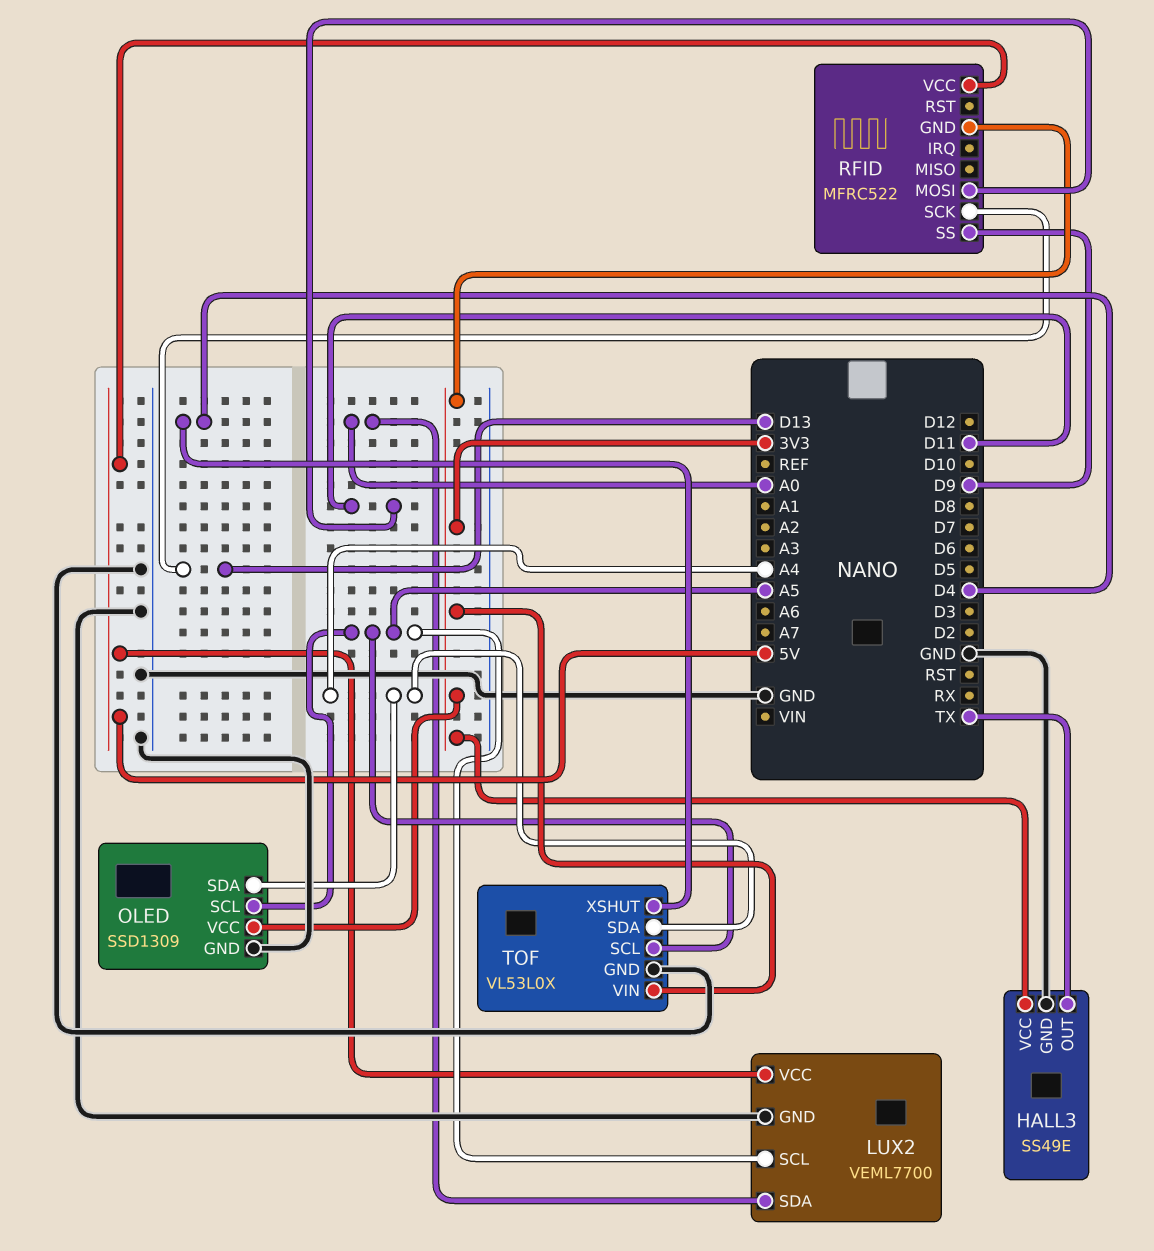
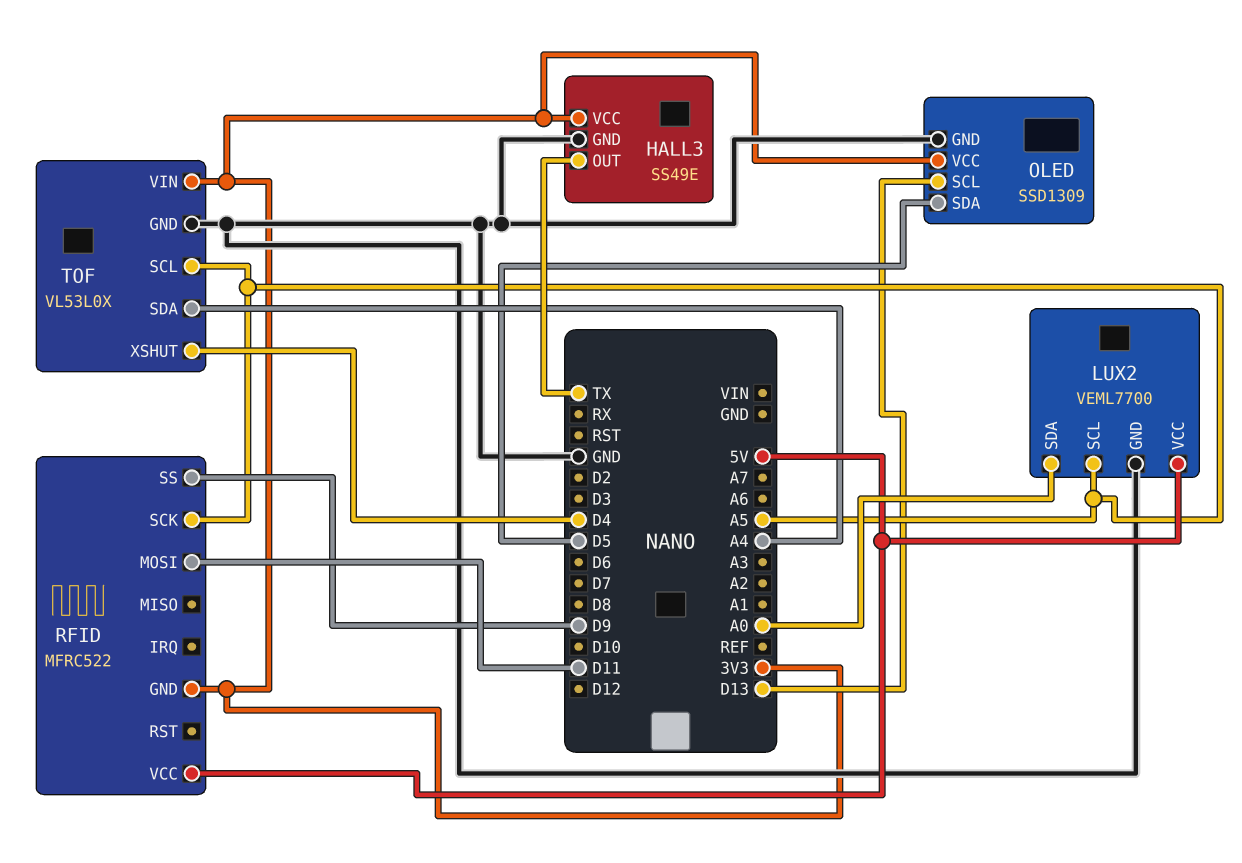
OLED pin SCL: A5 -> D13
OLED pin SDA: A4 -> D5
RFID pin SCK: D13 -> A5

